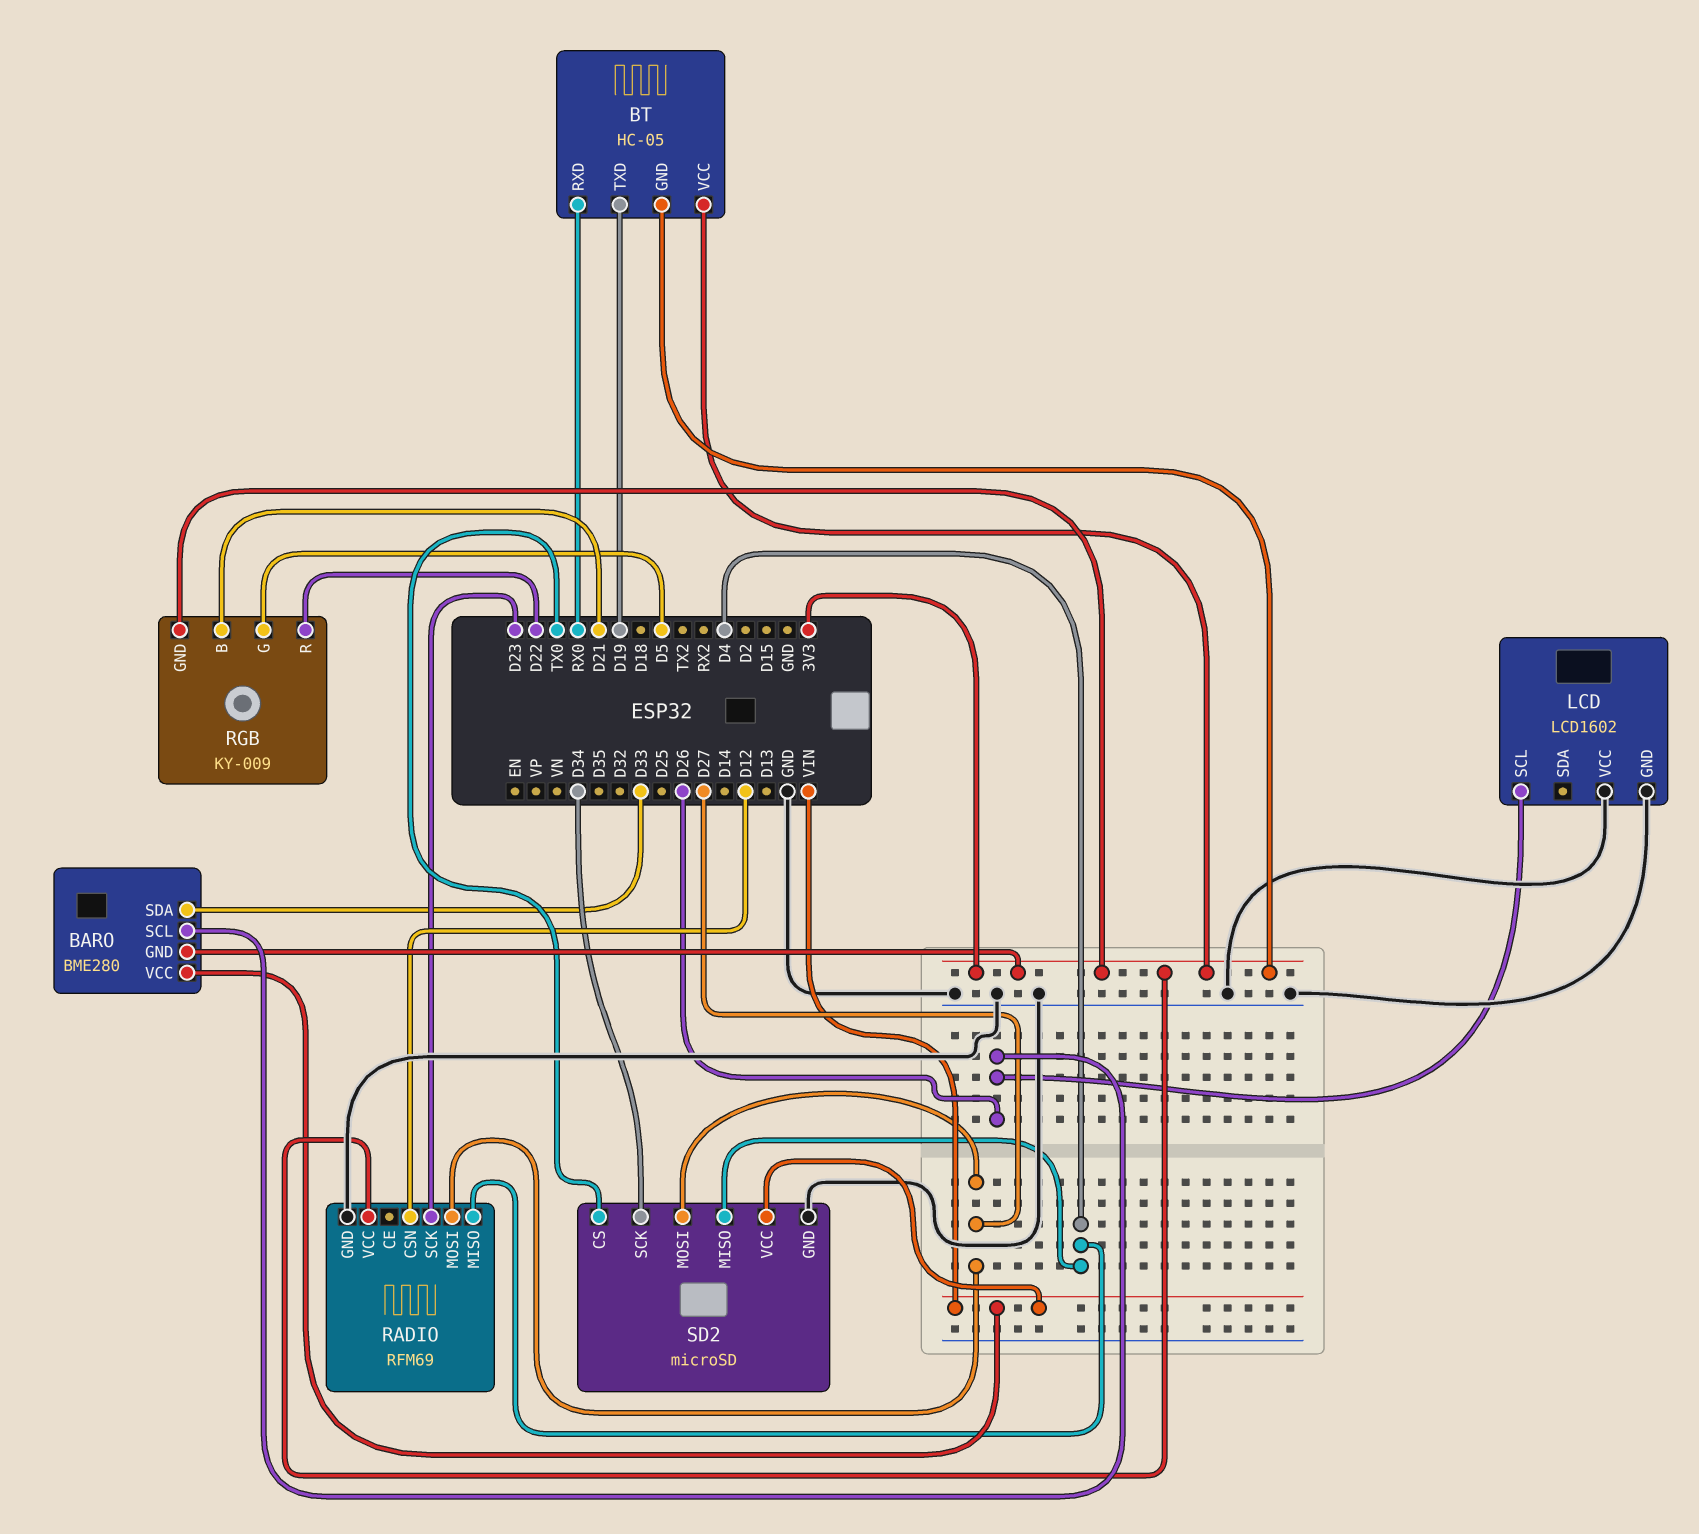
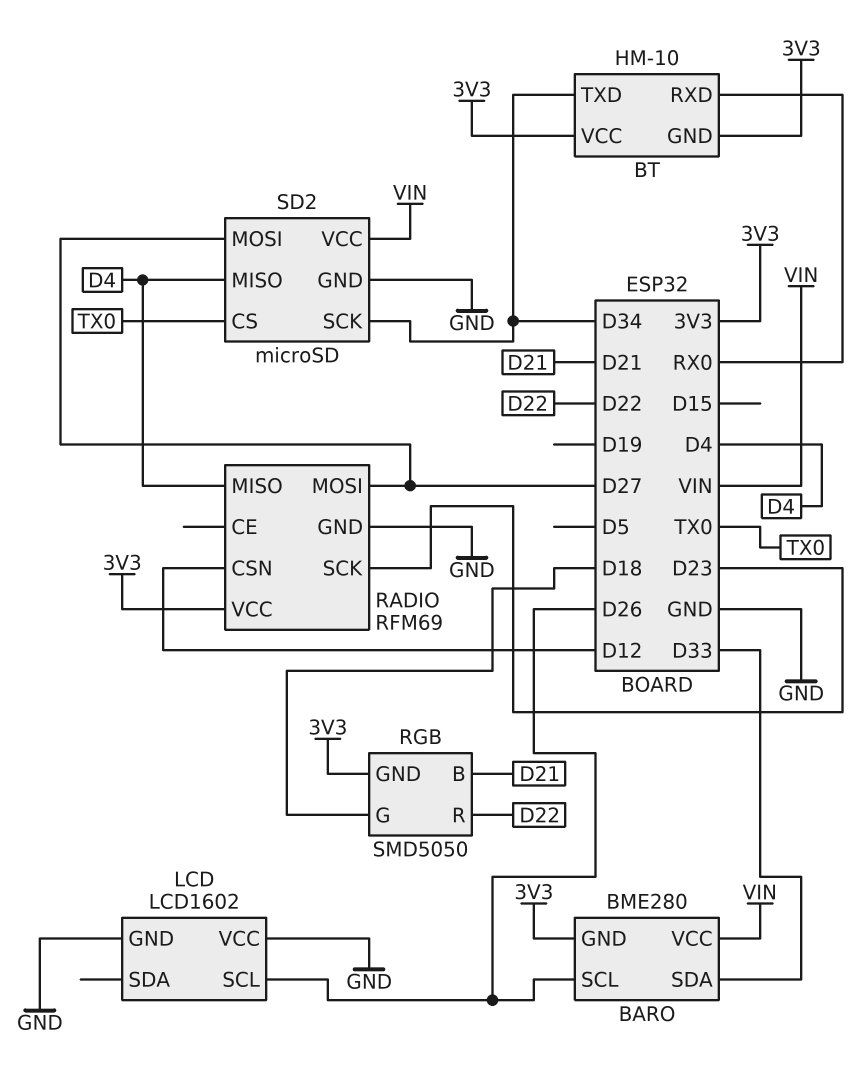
BT: HC-05 -> HM-10
BT pin TXD: D19 -> D34
RGB: KY-009 -> SMD5050
RGB pin G: D5 -> D18

